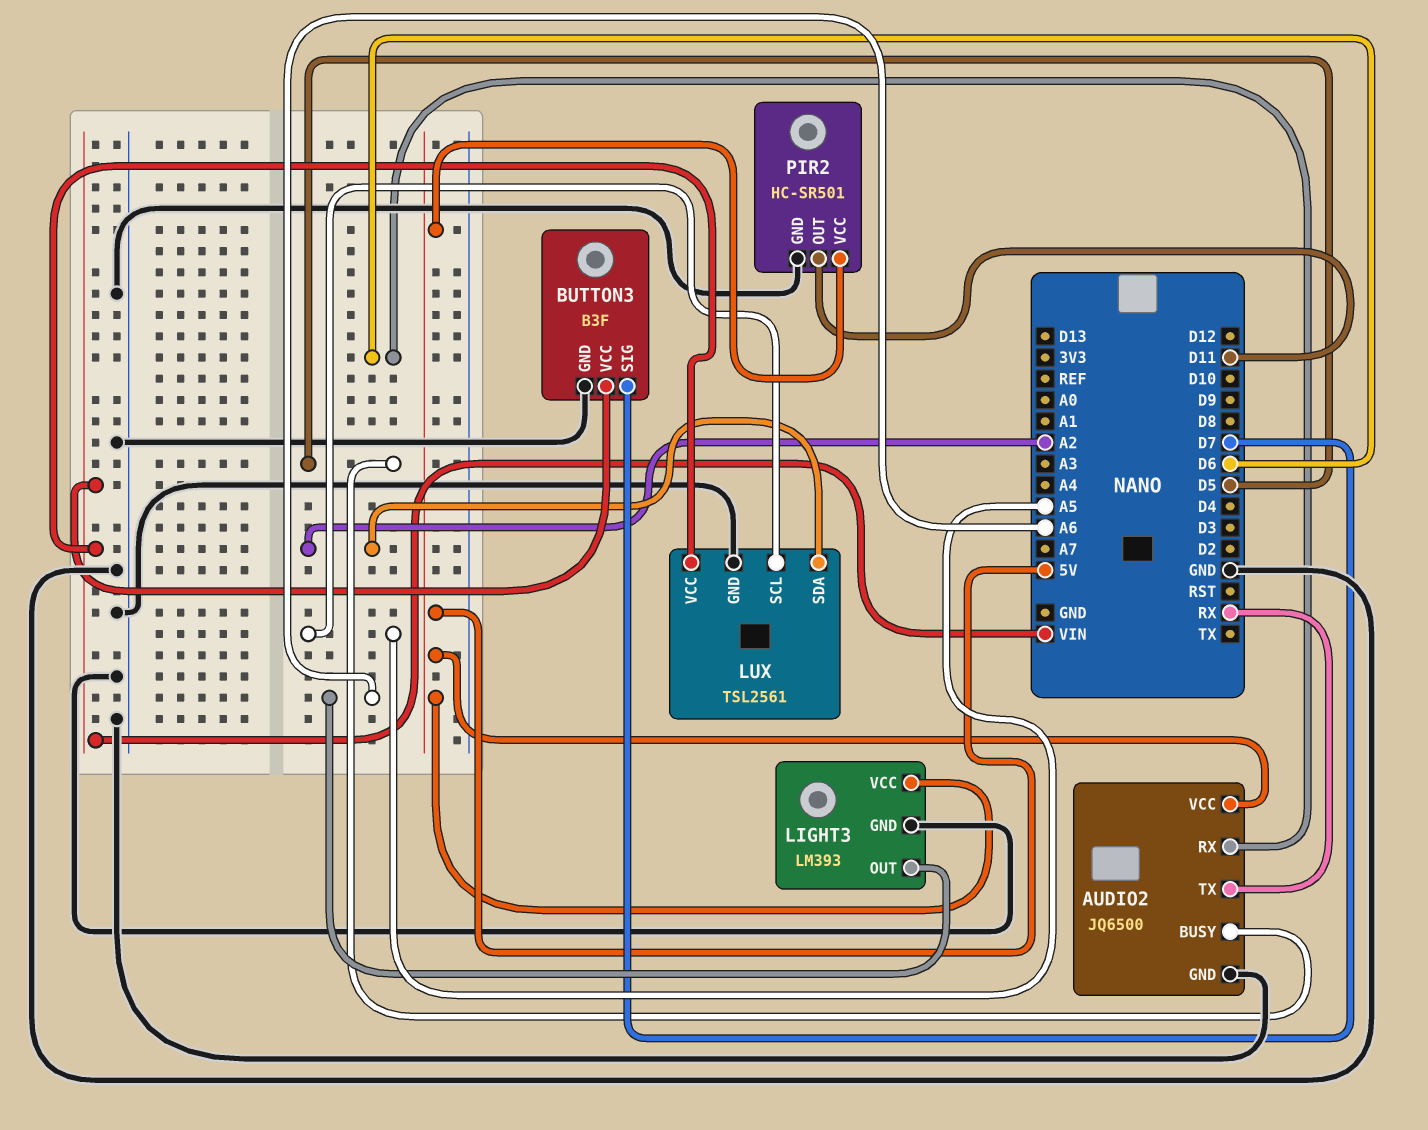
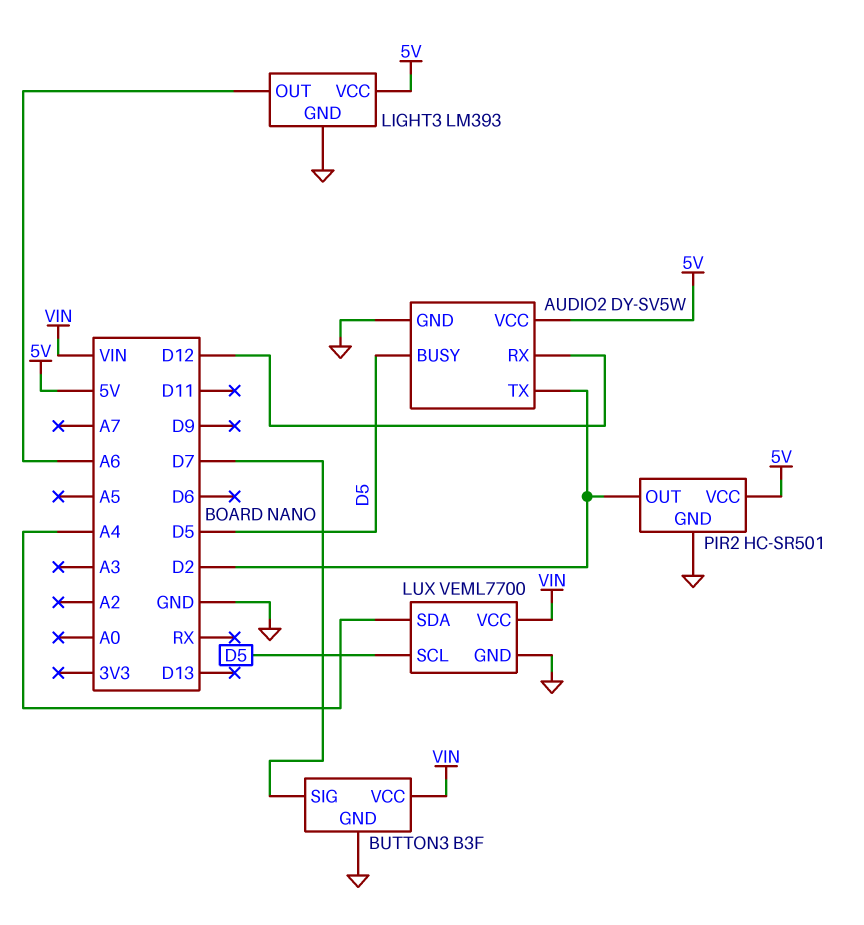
AUDIO2: JQ6500 -> DY-SV5W
AUDIO2 pin RX: D6 -> D12
AUDIO2 pin TX: RX -> D2
LUX: TSL2561 -> VEML7700
LUX pin SCL: A5 -> D5
LUX pin SDA: A2 -> A4
PIR2 pin OUT: D11 -> D2

